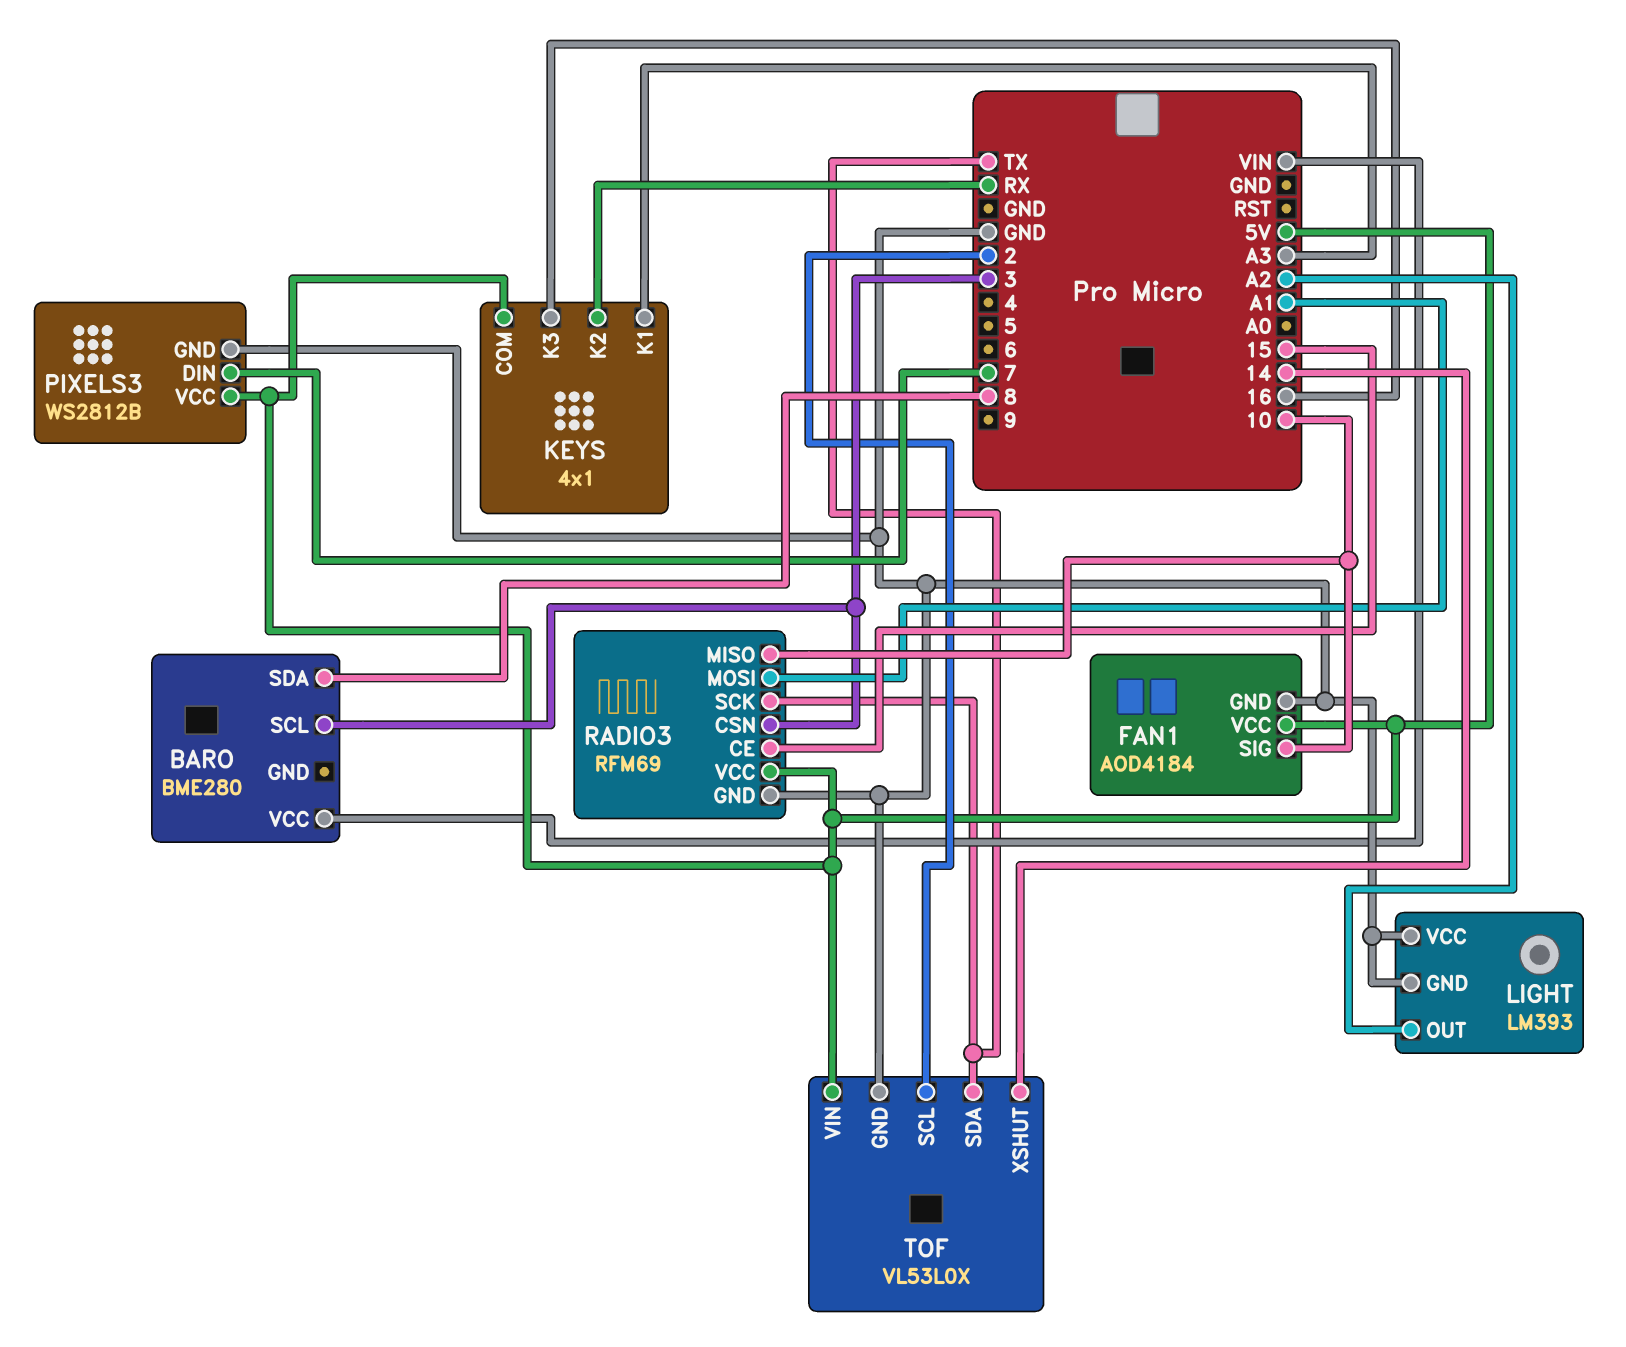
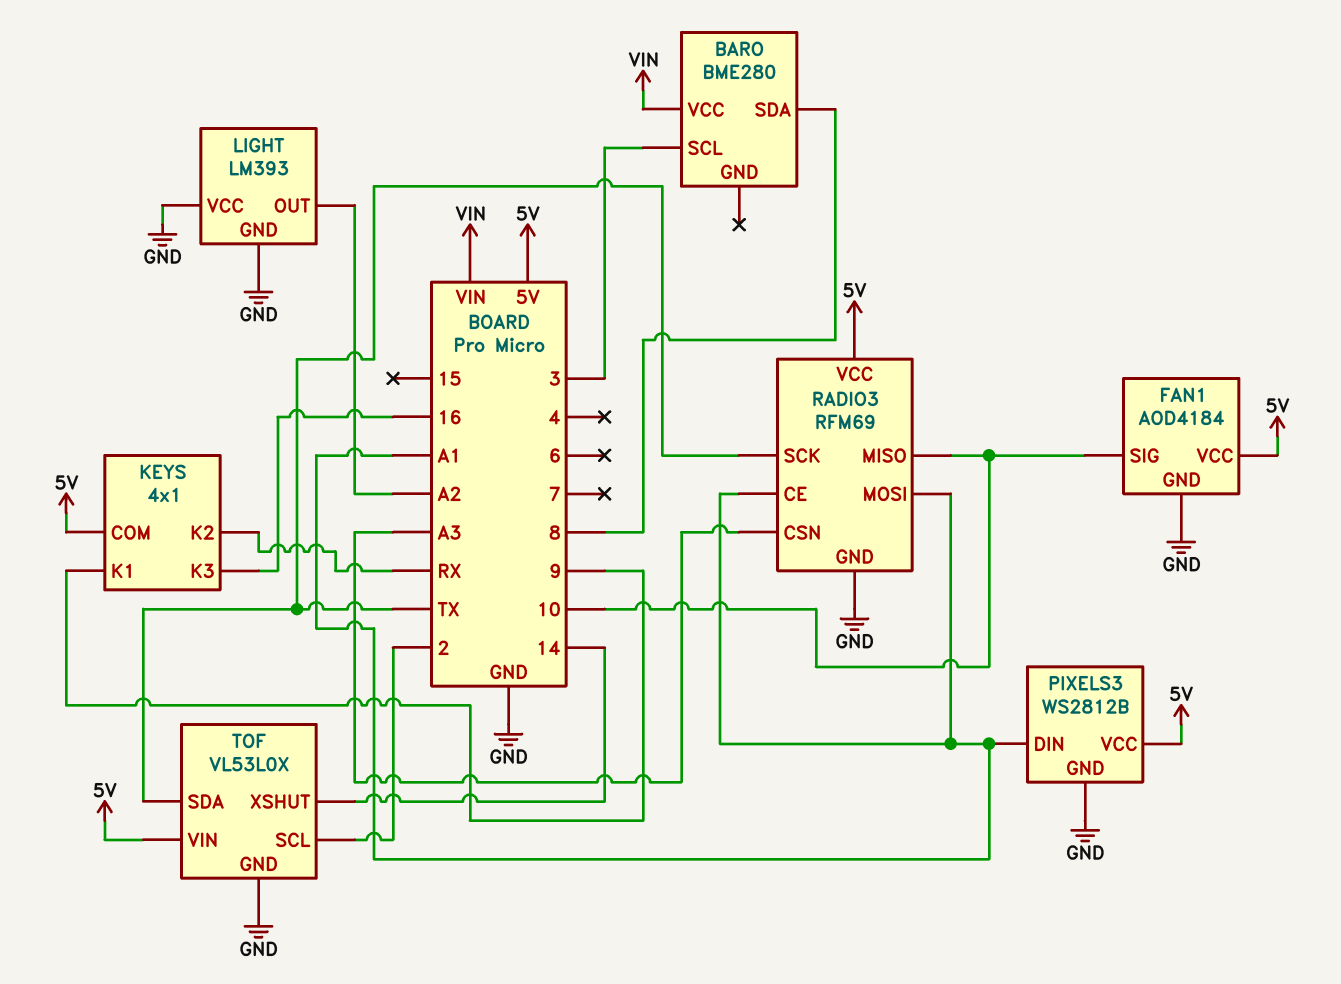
KEYS pin K1: A3 -> 9
PIXELS3 pin DIN: 7 -> A1
RADIO3 pin CE: 15 -> A1
RADIO3 pin CSN: 3 -> A3

